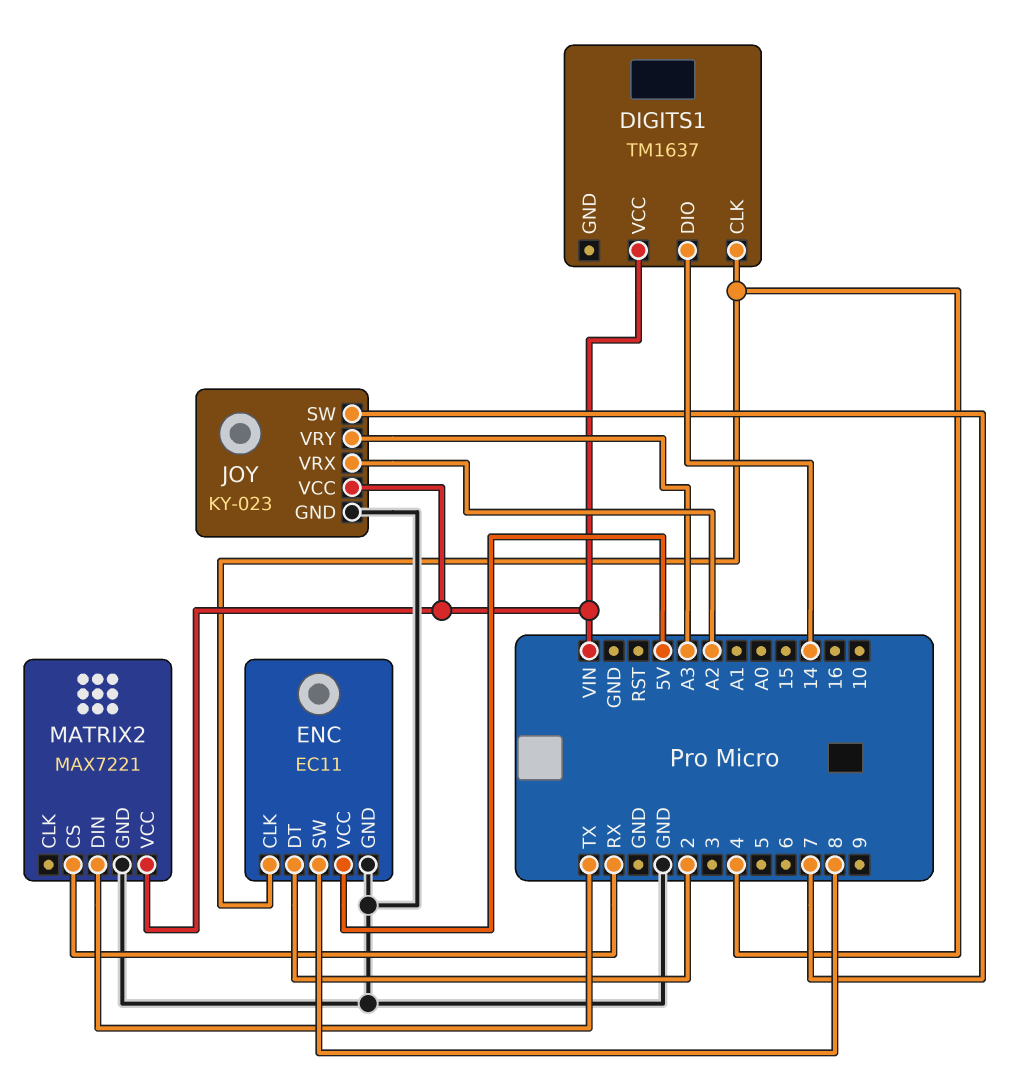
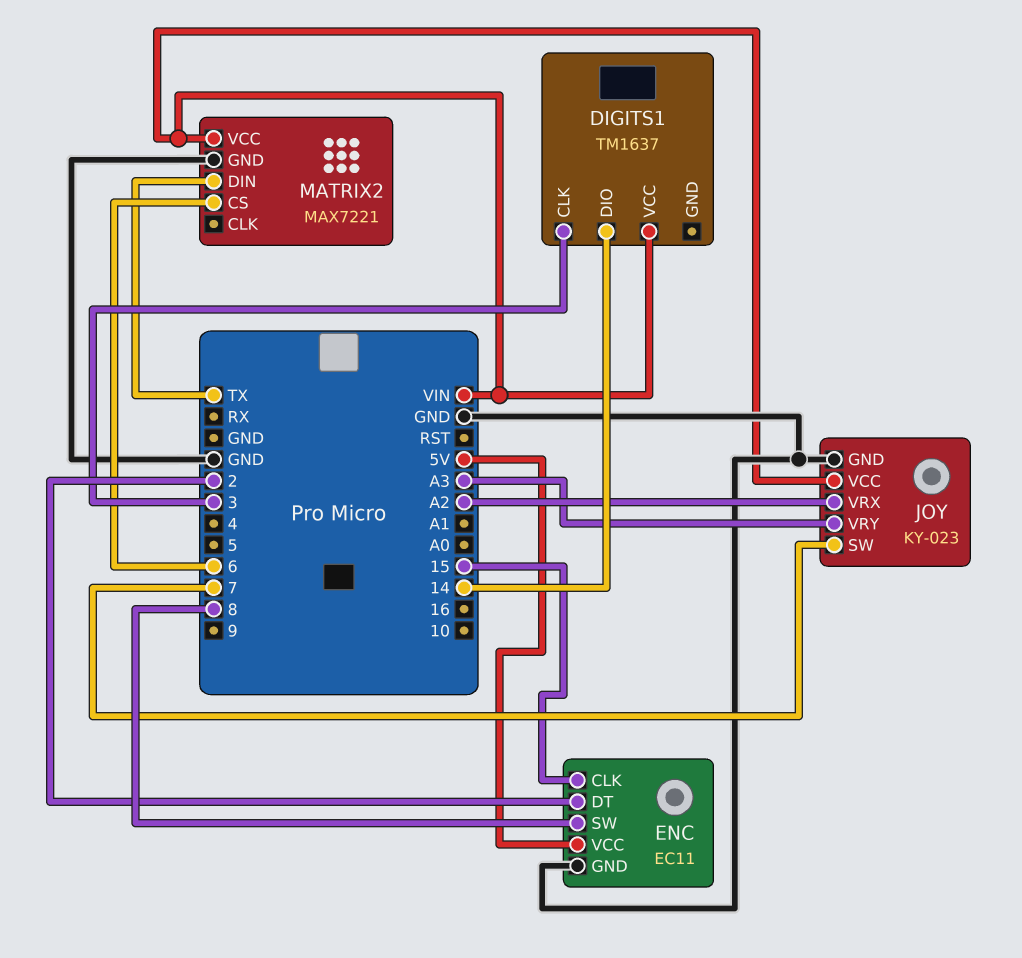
DIGITS1 pin CLK: 4 -> 3
ENC pin CLK: 4 -> 15
MATRIX2 pin CS: RX -> 6

